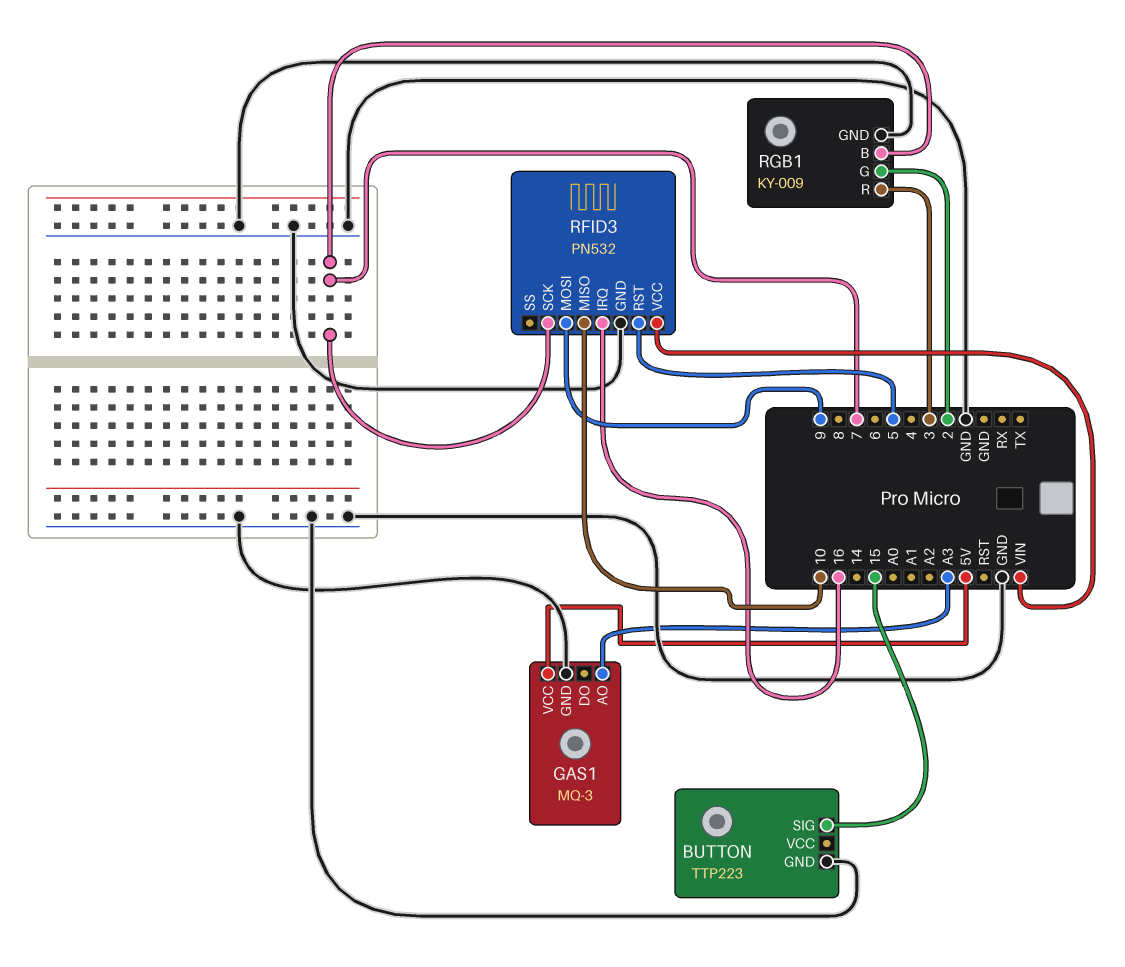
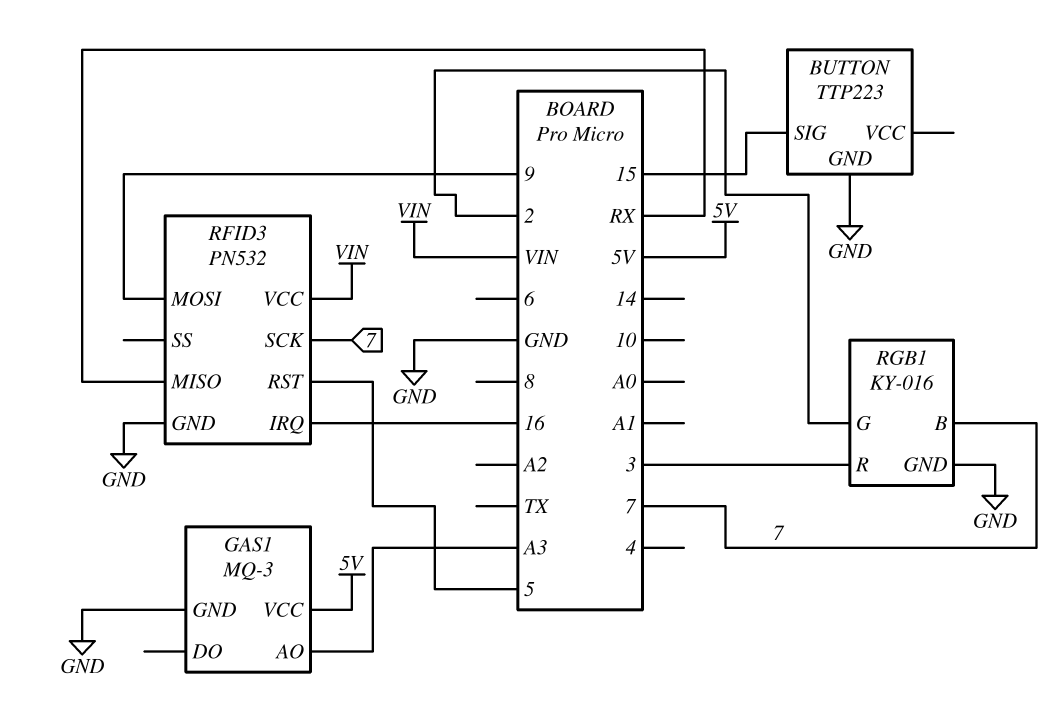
RFID3 pin MISO: 10 -> RX
RGB1: KY-009 -> KY-016

